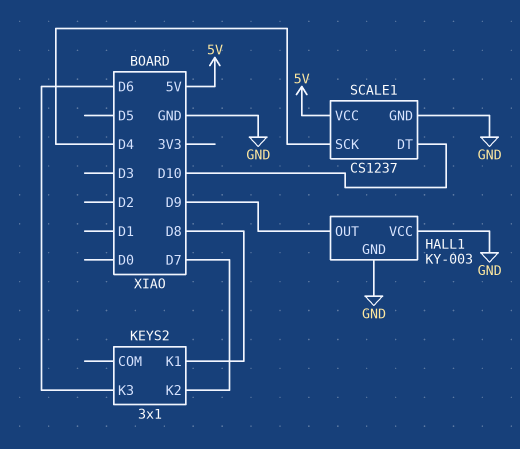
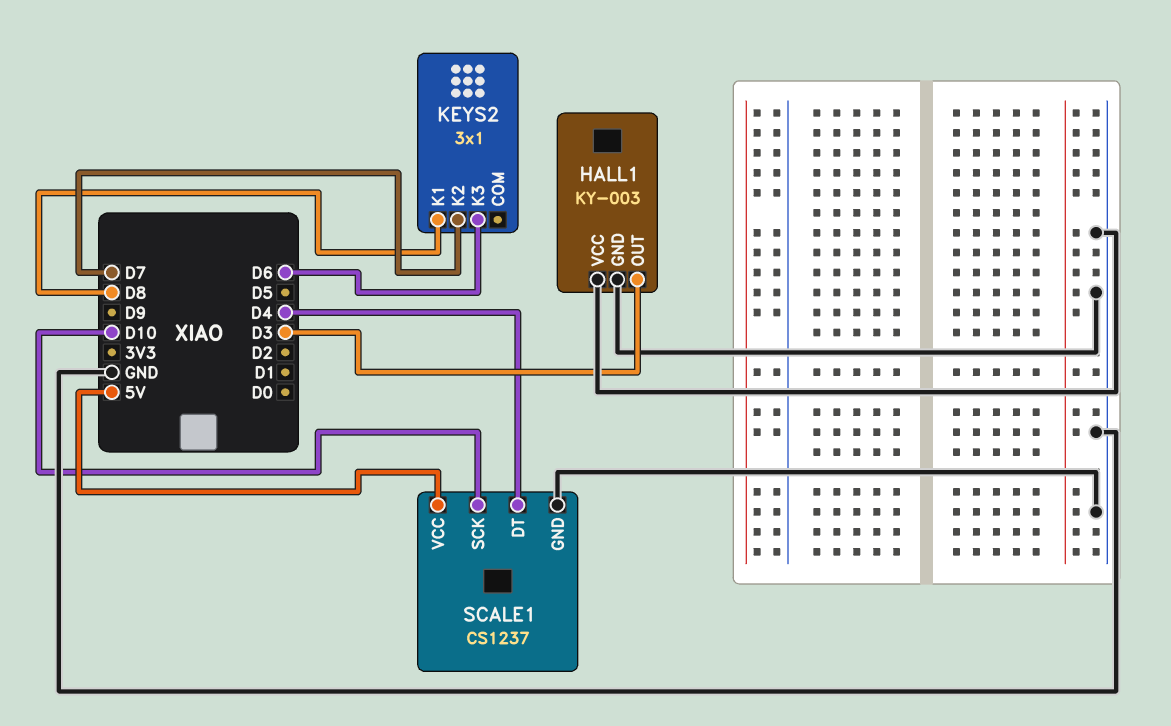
HALL1 pin OUT: D9 -> D3
SCALE1 pin DT: D10 -> D4
SCALE1 pin SCK: D4 -> D10

